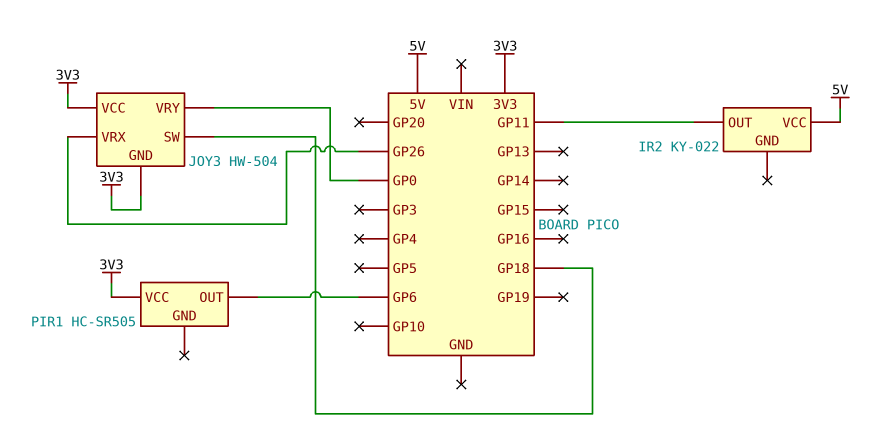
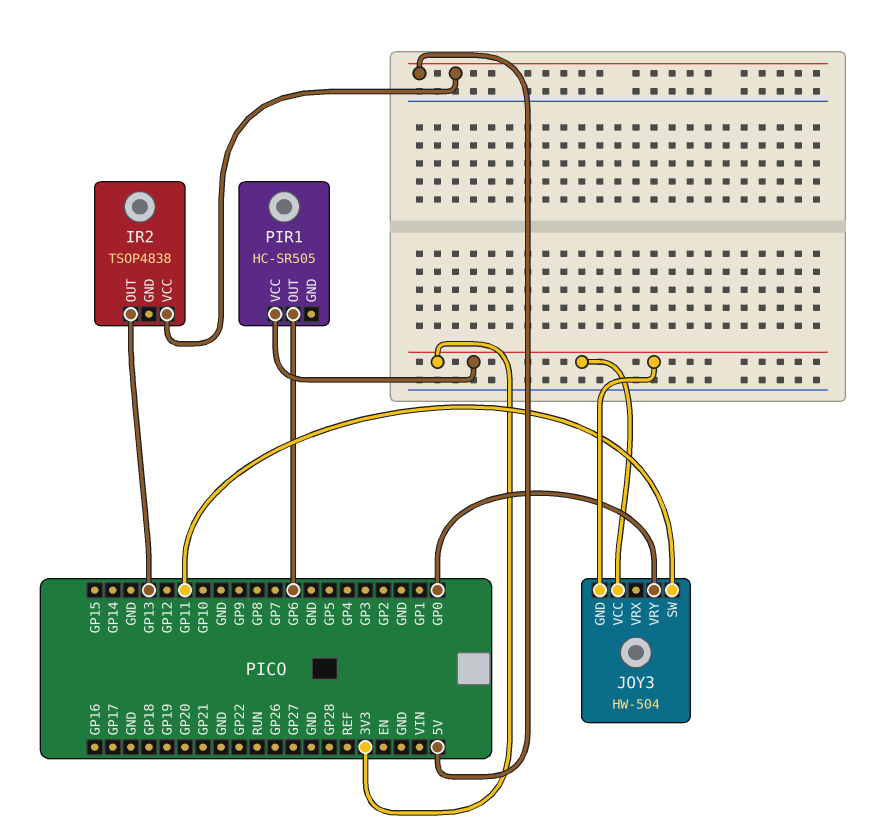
IR2: KY-022 -> TSOP4838
IR2 pin OUT: GP11 -> GP13
JOY3 pin SW: GP18 -> GP11
JOY3 pin VRX: GP26 -> none

